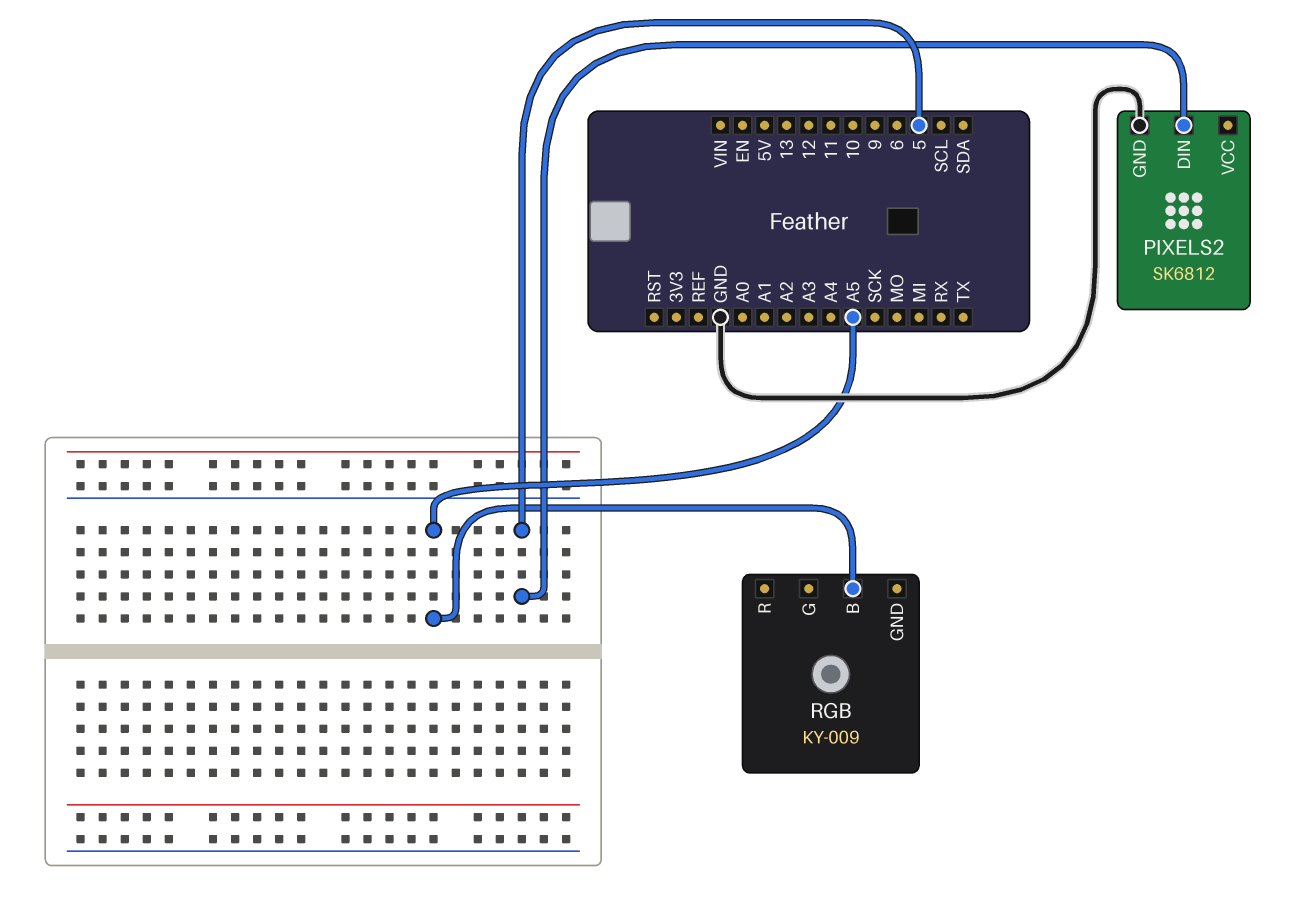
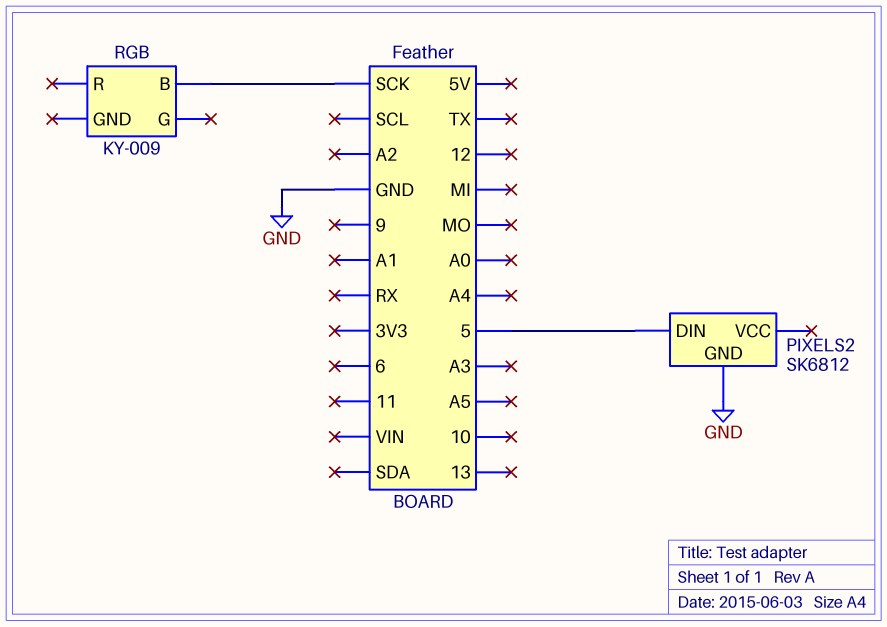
RGB pin B: A5 -> SCK

